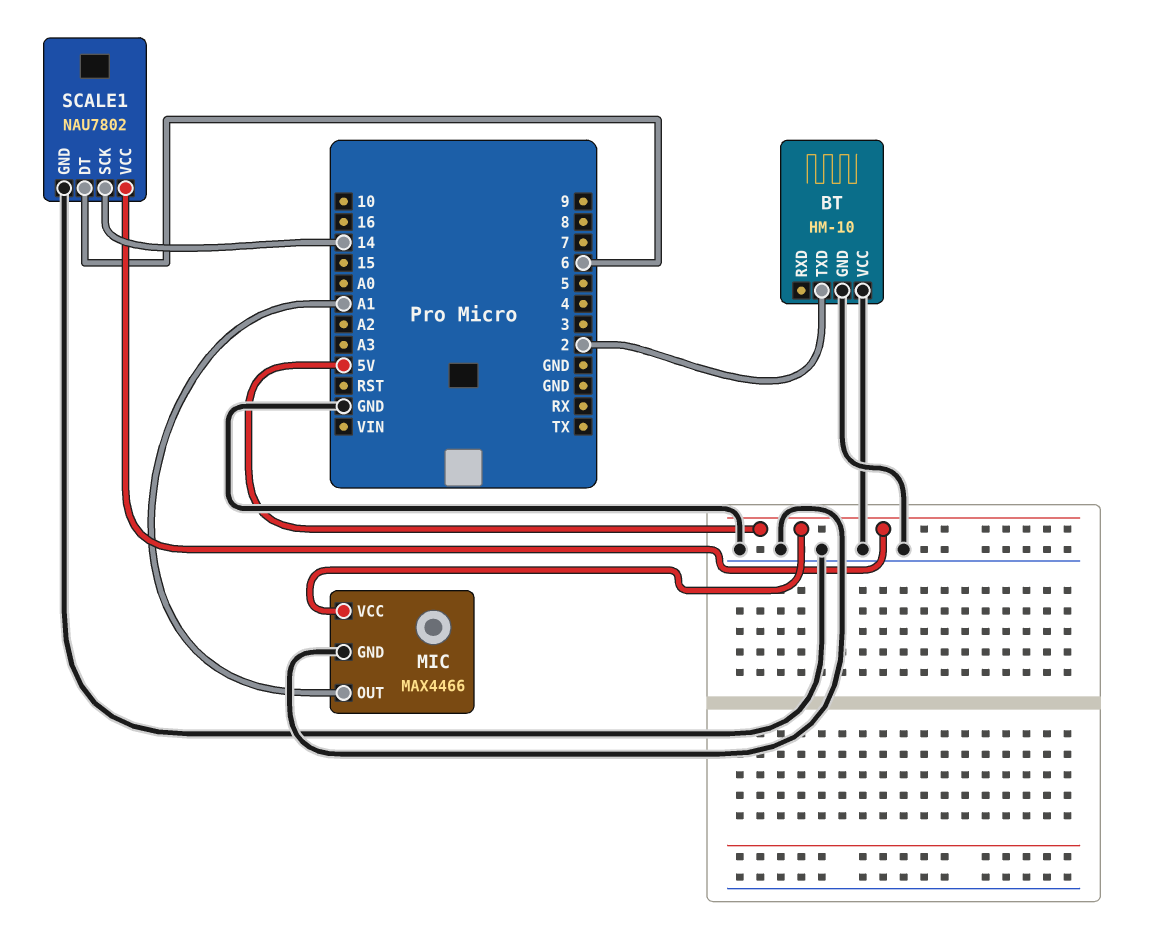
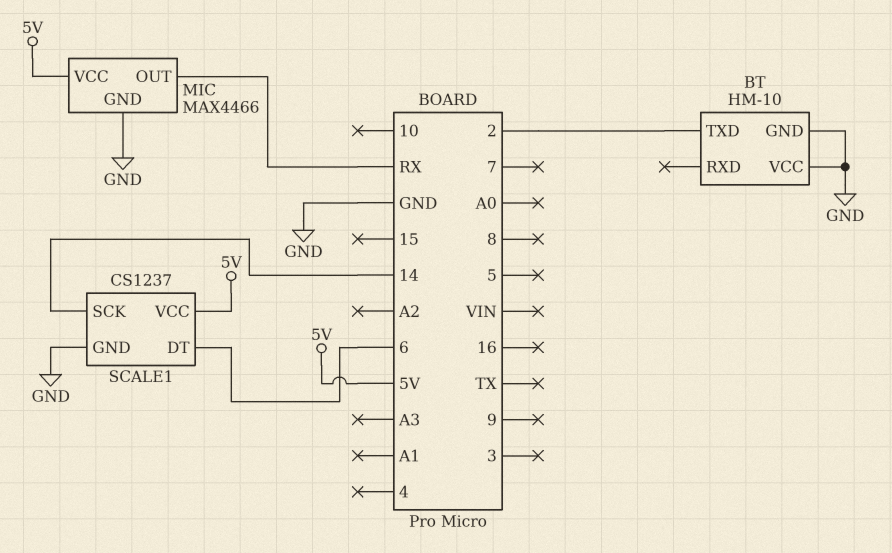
MIC pin OUT: A1 -> RX
SCALE1: NAU7802 -> CS1237

